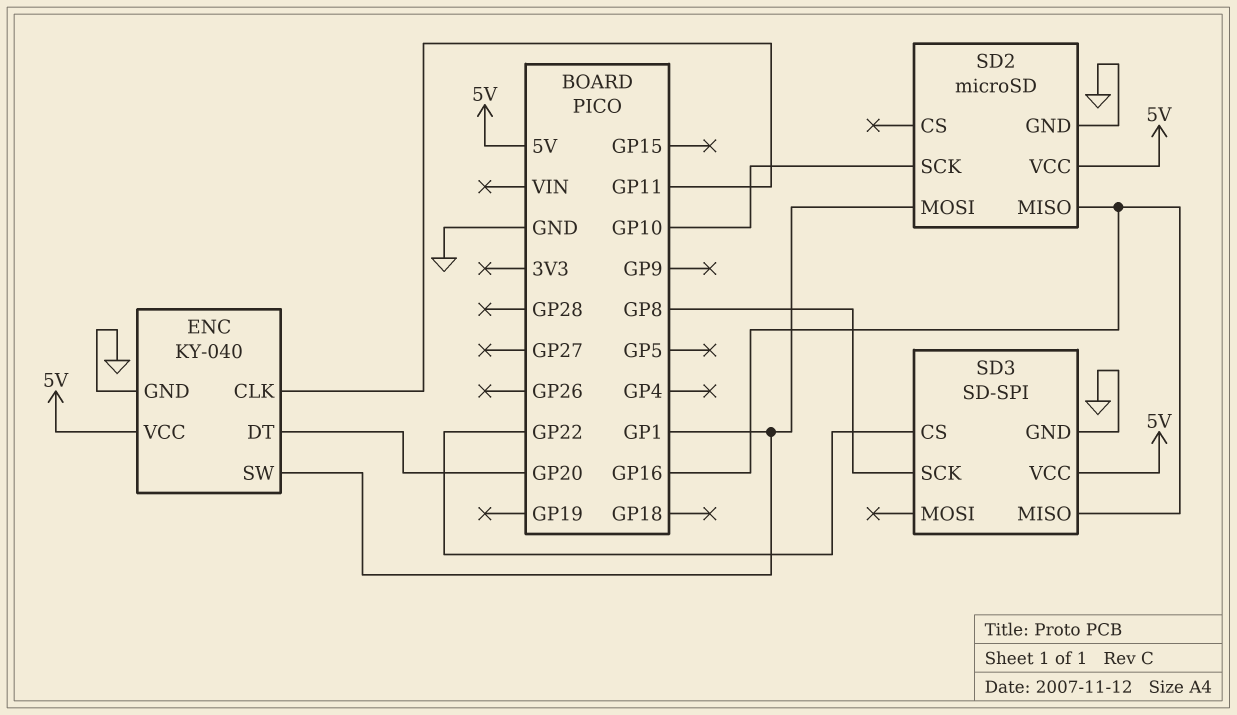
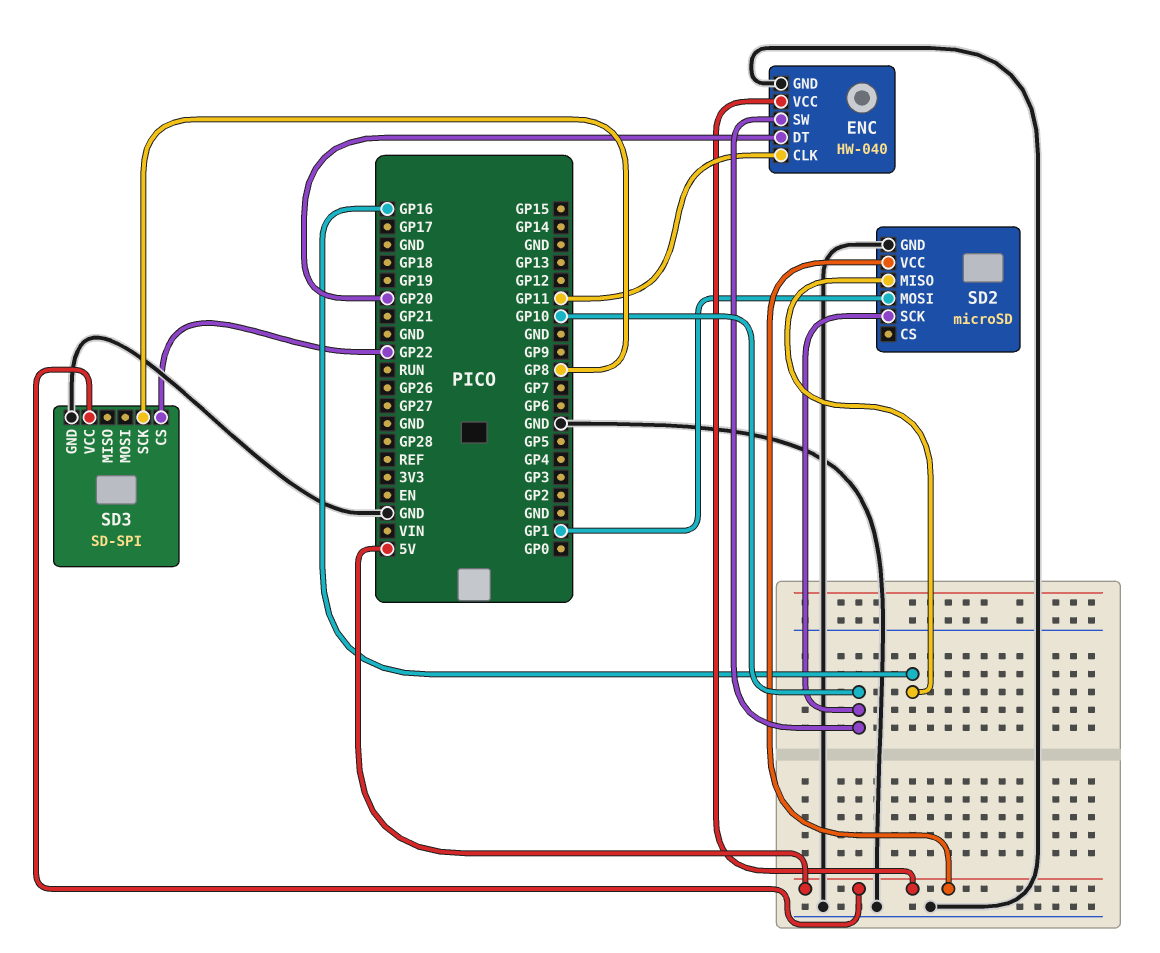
ENC: KY-040 -> HW-040
ENC pin SW: GP1 -> GP10
SD3 pin MISO: GP16 -> none

